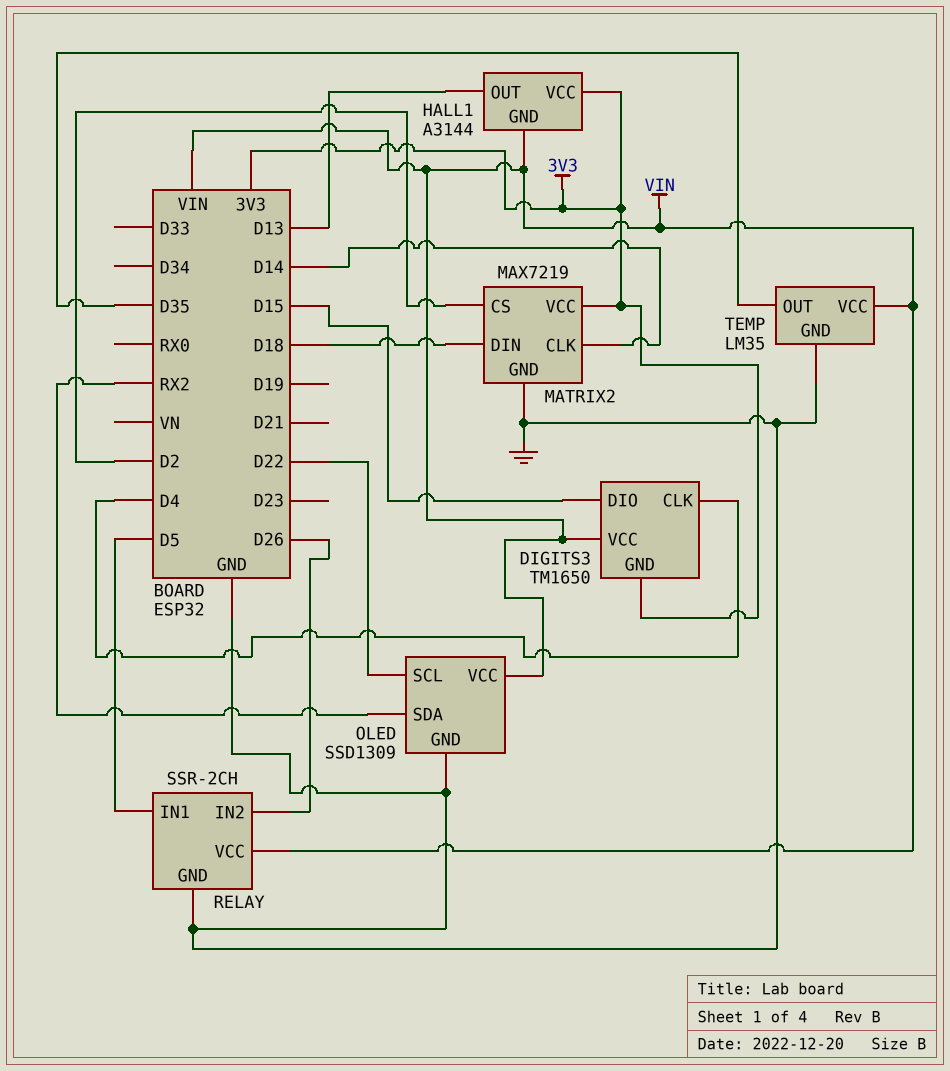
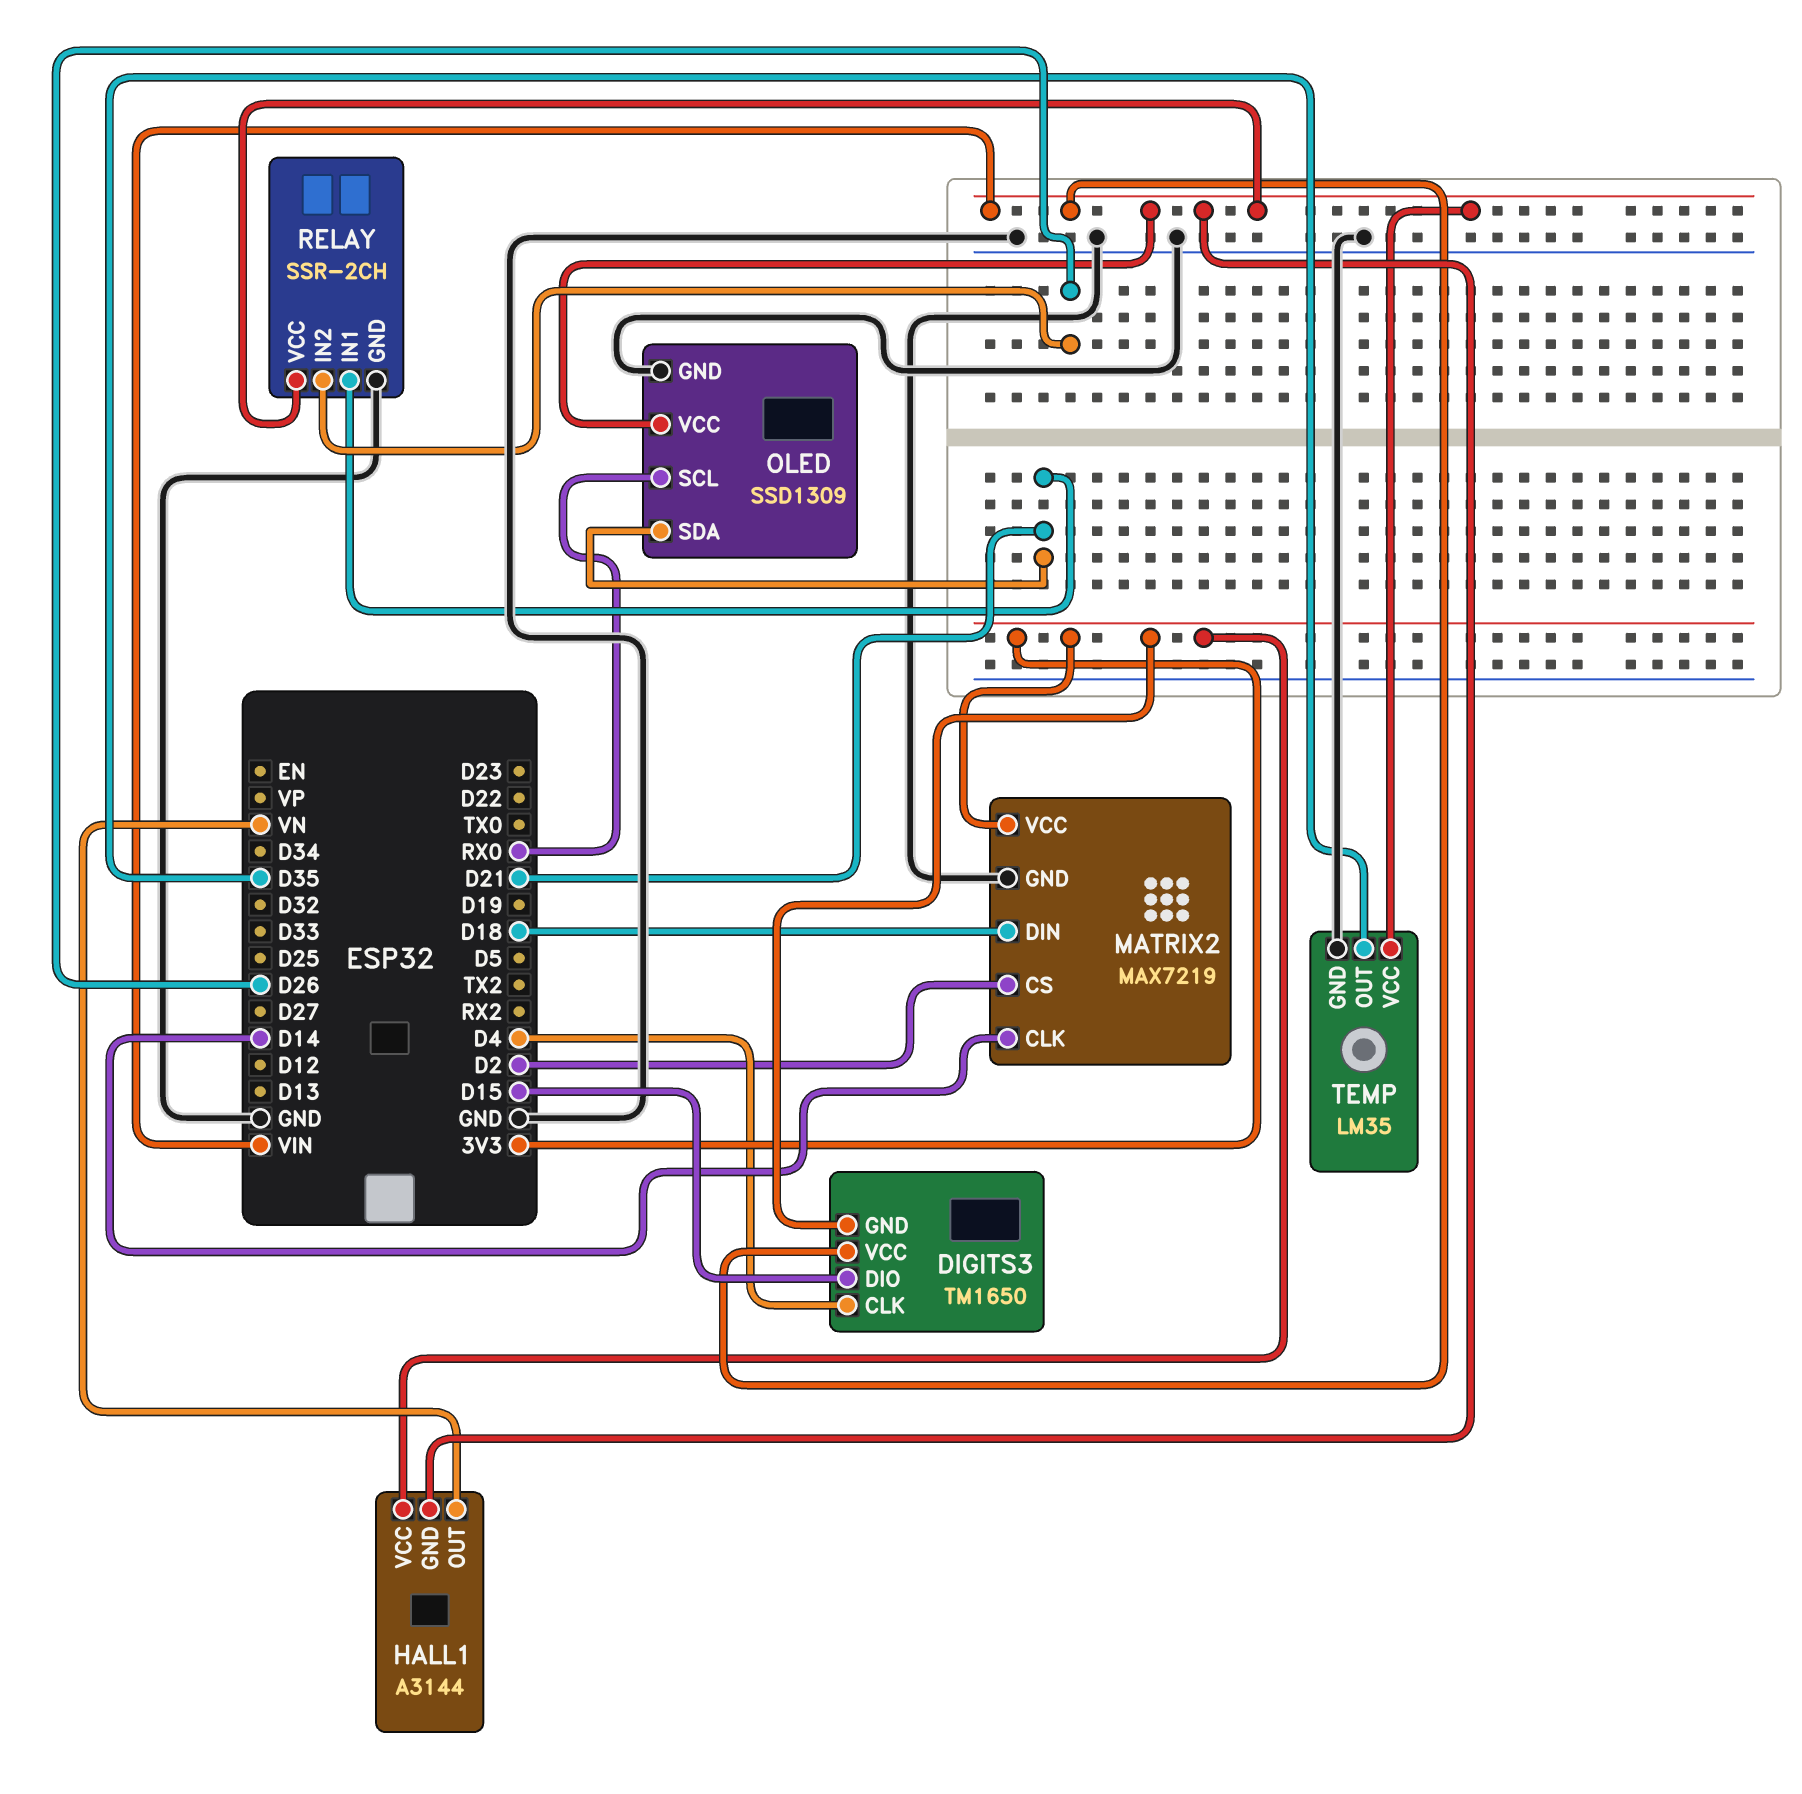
HALL1 pin OUT: D13 -> VN
OLED pin SCL: D22 -> RX0
OLED pin SDA: RX2 -> D21
RELAY pin IN1: D5 -> D21

